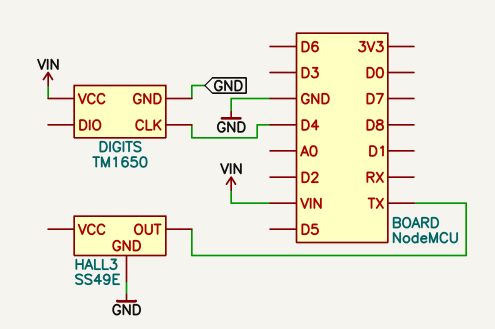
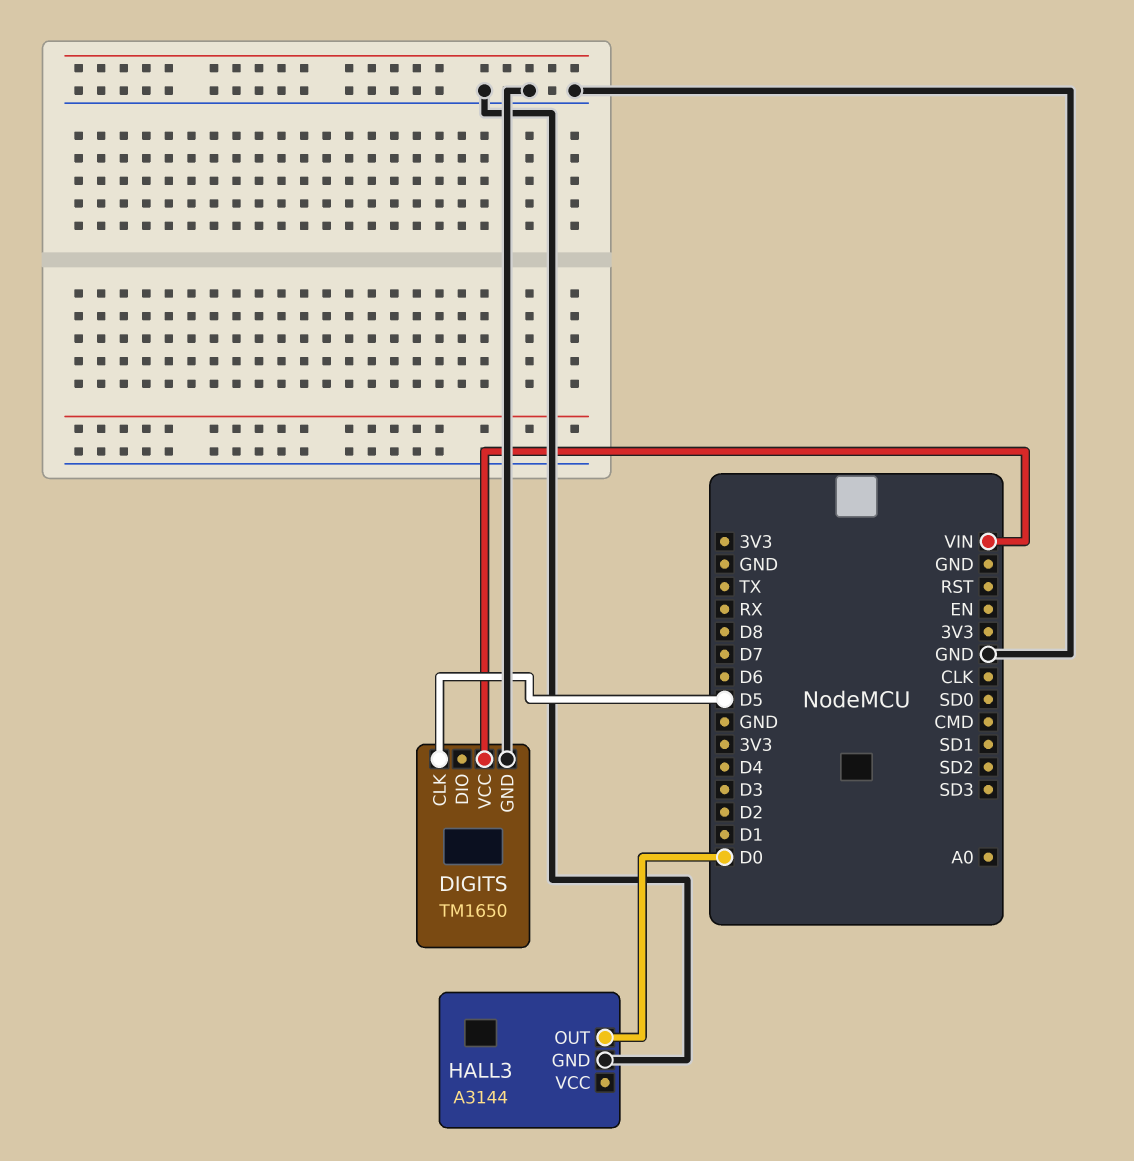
DIGITS pin CLK: D4 -> D5
HALL3: SS49E -> A3144
HALL3 pin OUT: TX -> D0

